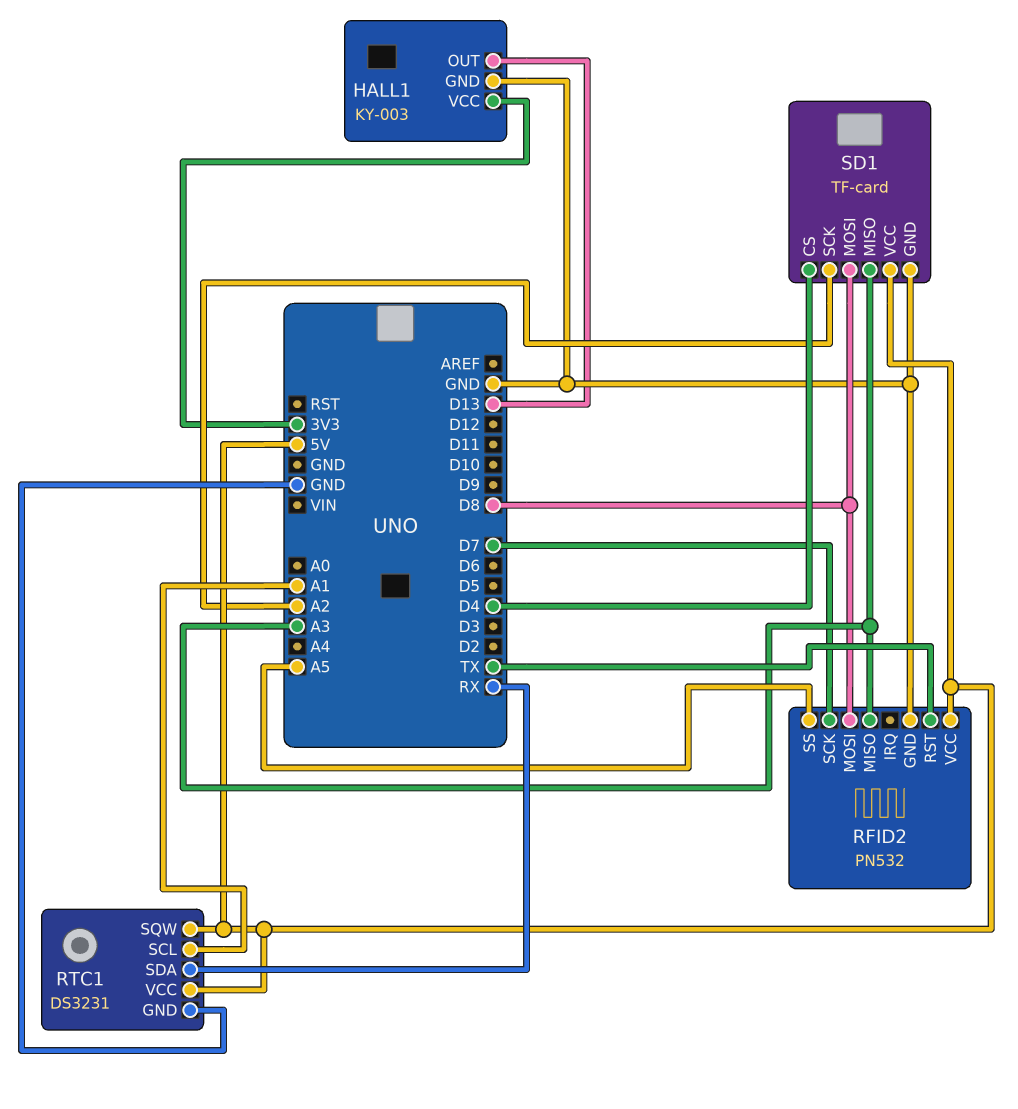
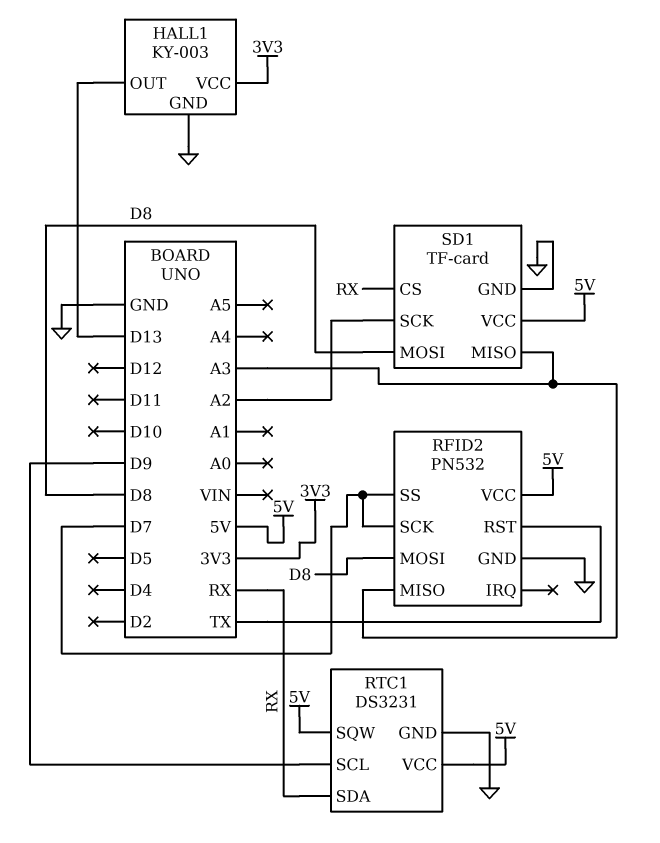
RFID2 pin SS: A5 -> D7
RTC1 pin SCL: A1 -> D9
SD1 pin CS: D4 -> RX

